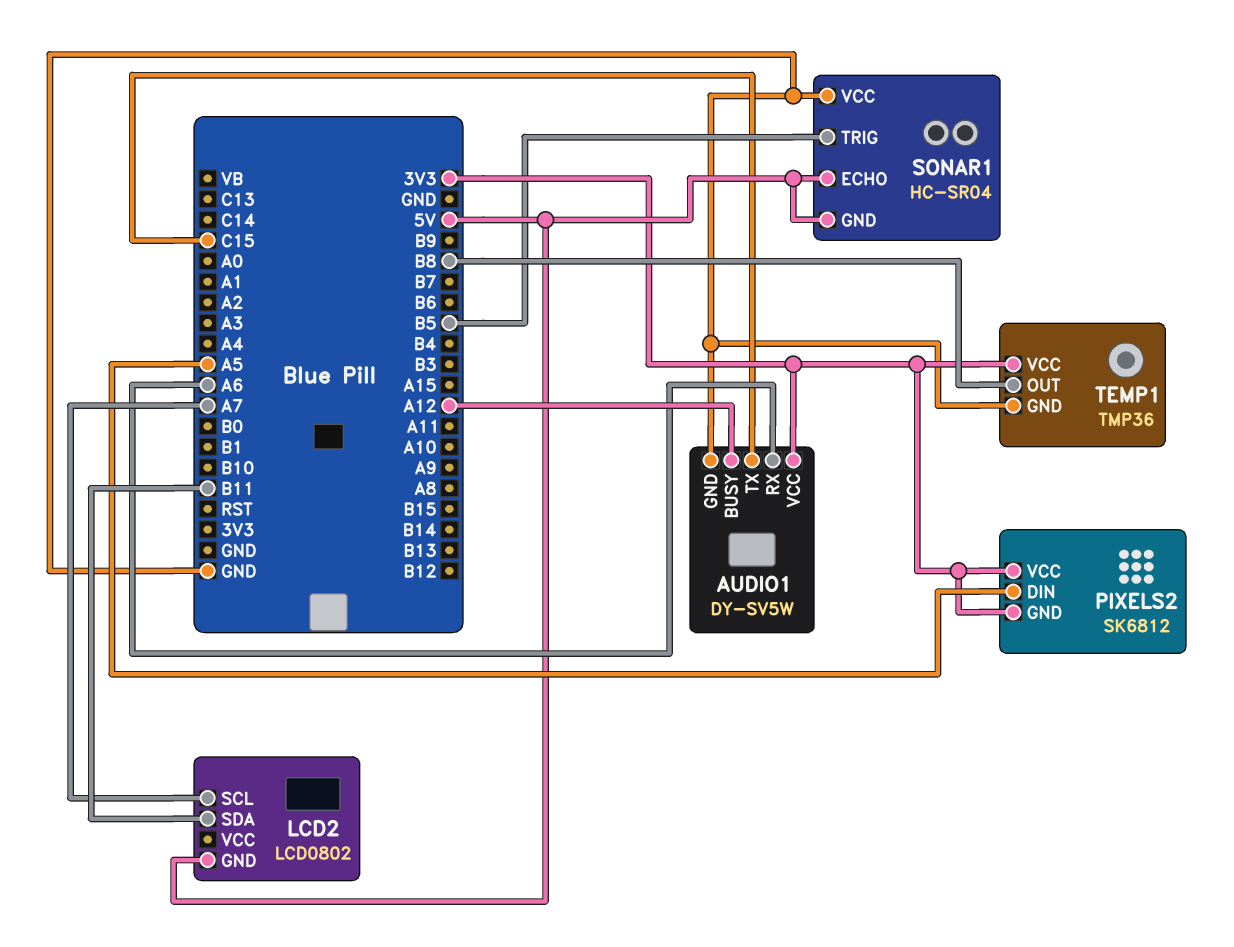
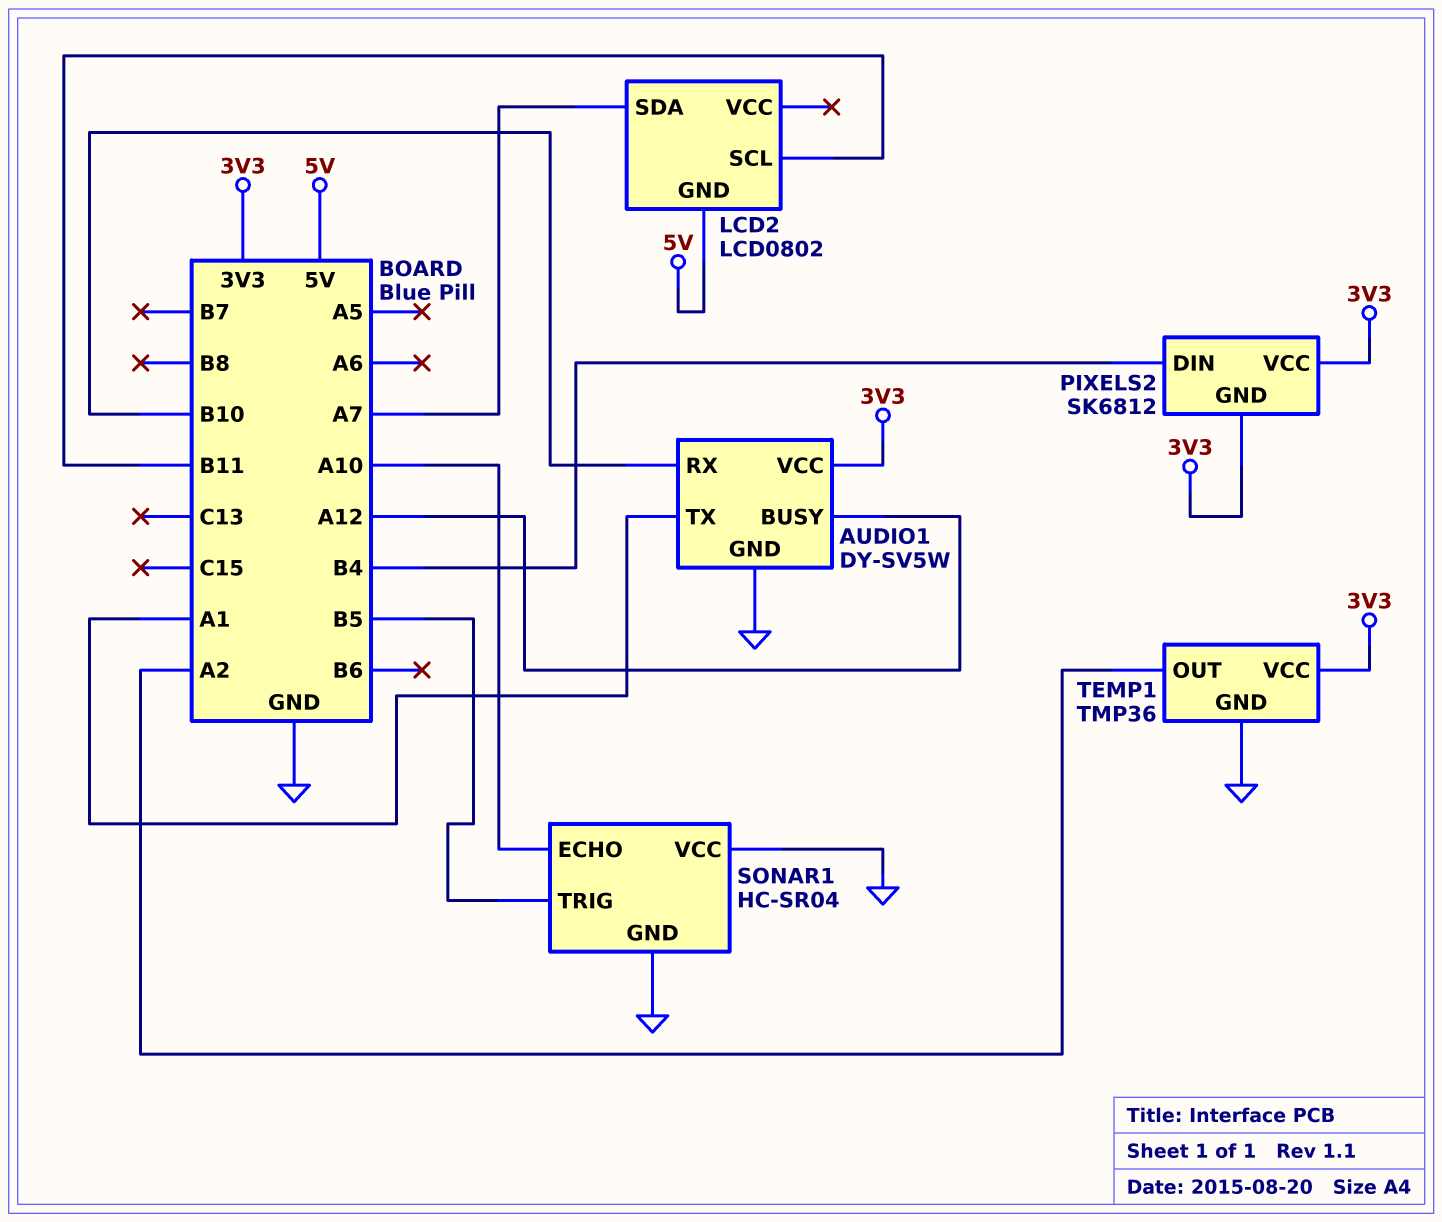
AUDIO1 pin RX: A6 -> B10
AUDIO1 pin TX: C15 -> A1
LCD2 pin SCL: A7 -> B11
LCD2 pin SDA: B11 -> A7
PIXELS2 pin DIN: A5 -> B4
SONAR1 pin ECHO: 5V -> A10
SONAR1 pin GND: 5V -> GND
TEMP1 pin OUT: B8 -> A2

